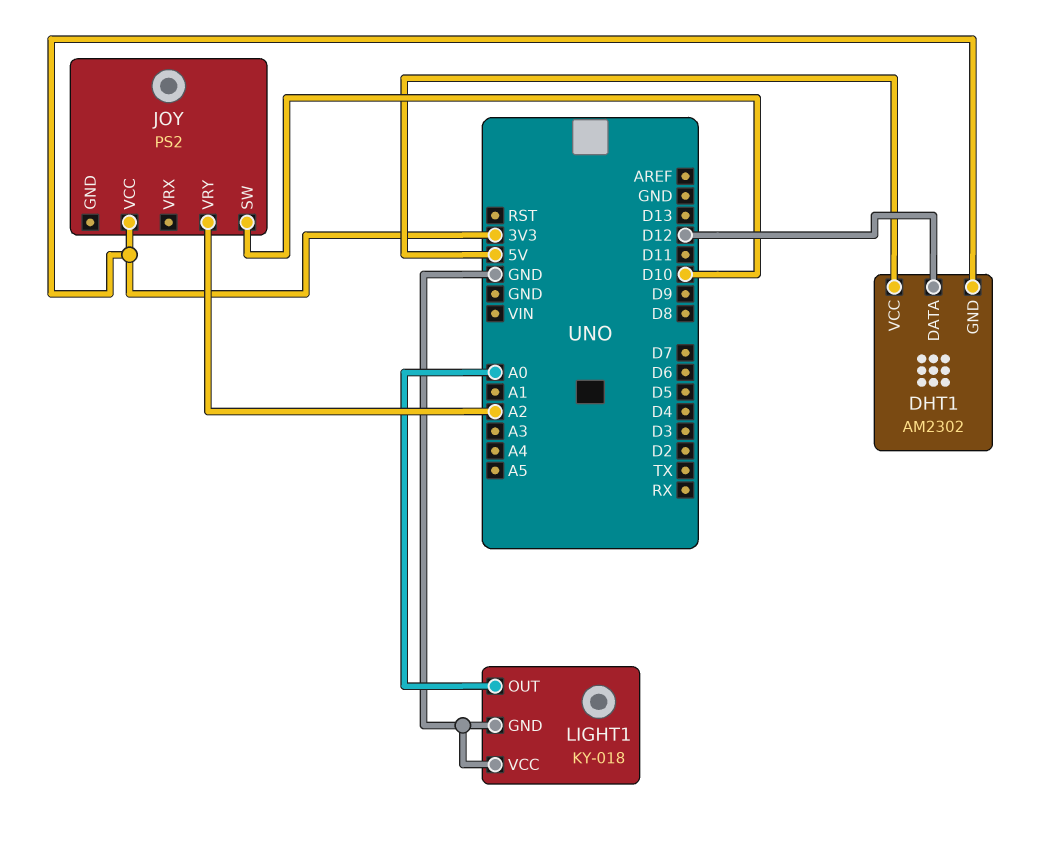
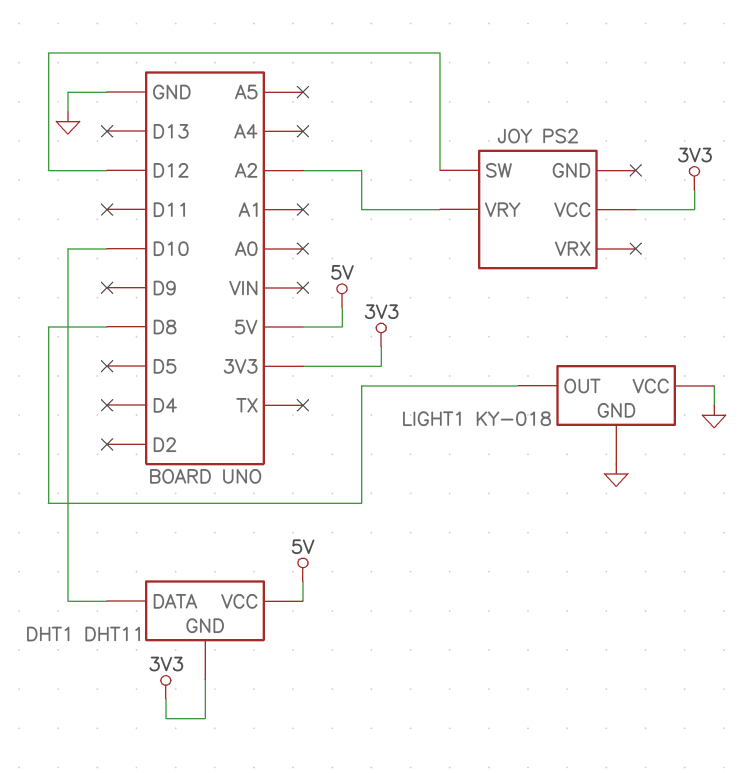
DHT1: AM2302 -> DHT11
DHT1 pin DATA: D12 -> D10
JOY pin SW: D10 -> D12
LIGHT1 pin OUT: A0 -> D8

